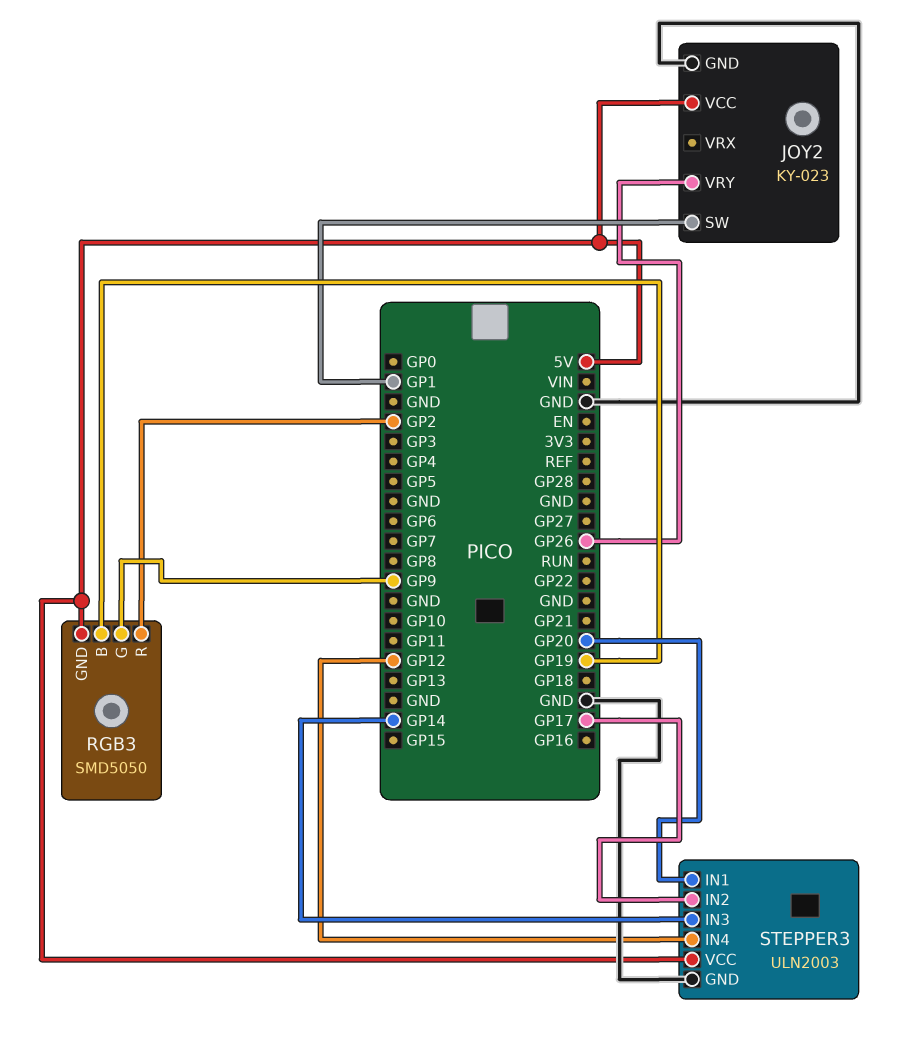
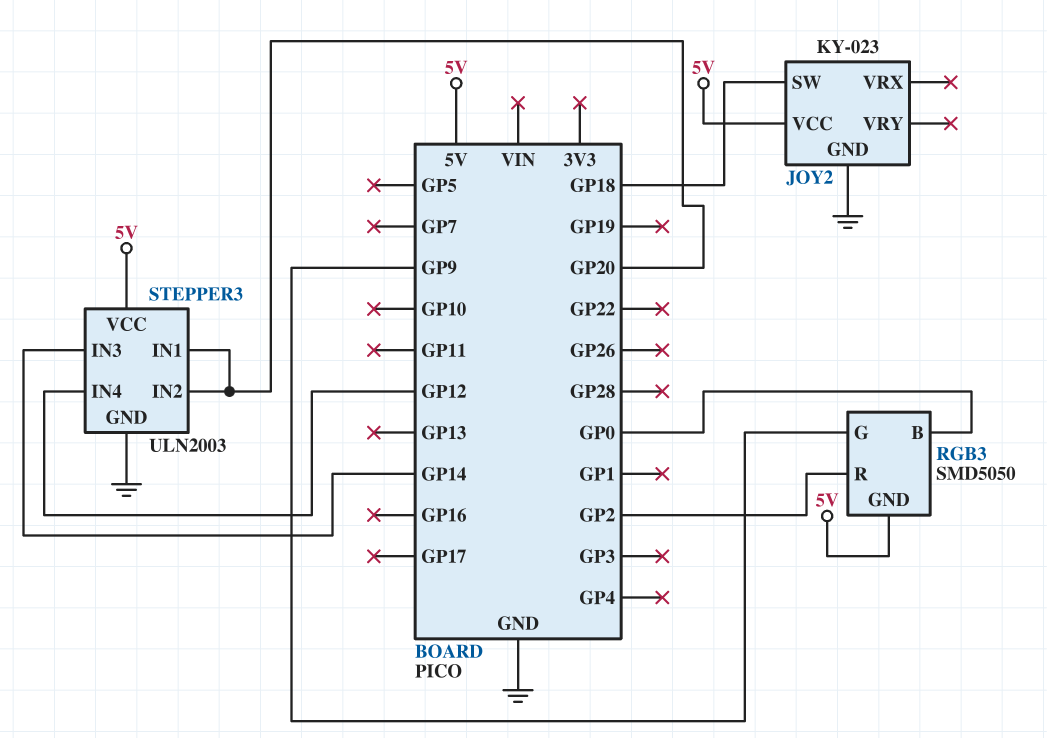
JOY2 pin SW: GP1 -> GP18
JOY2 pin VRY: GP26 -> none
RGB3 pin B: GP19 -> GP0
STEPPER3 pin IN2: GP17 -> GP20

